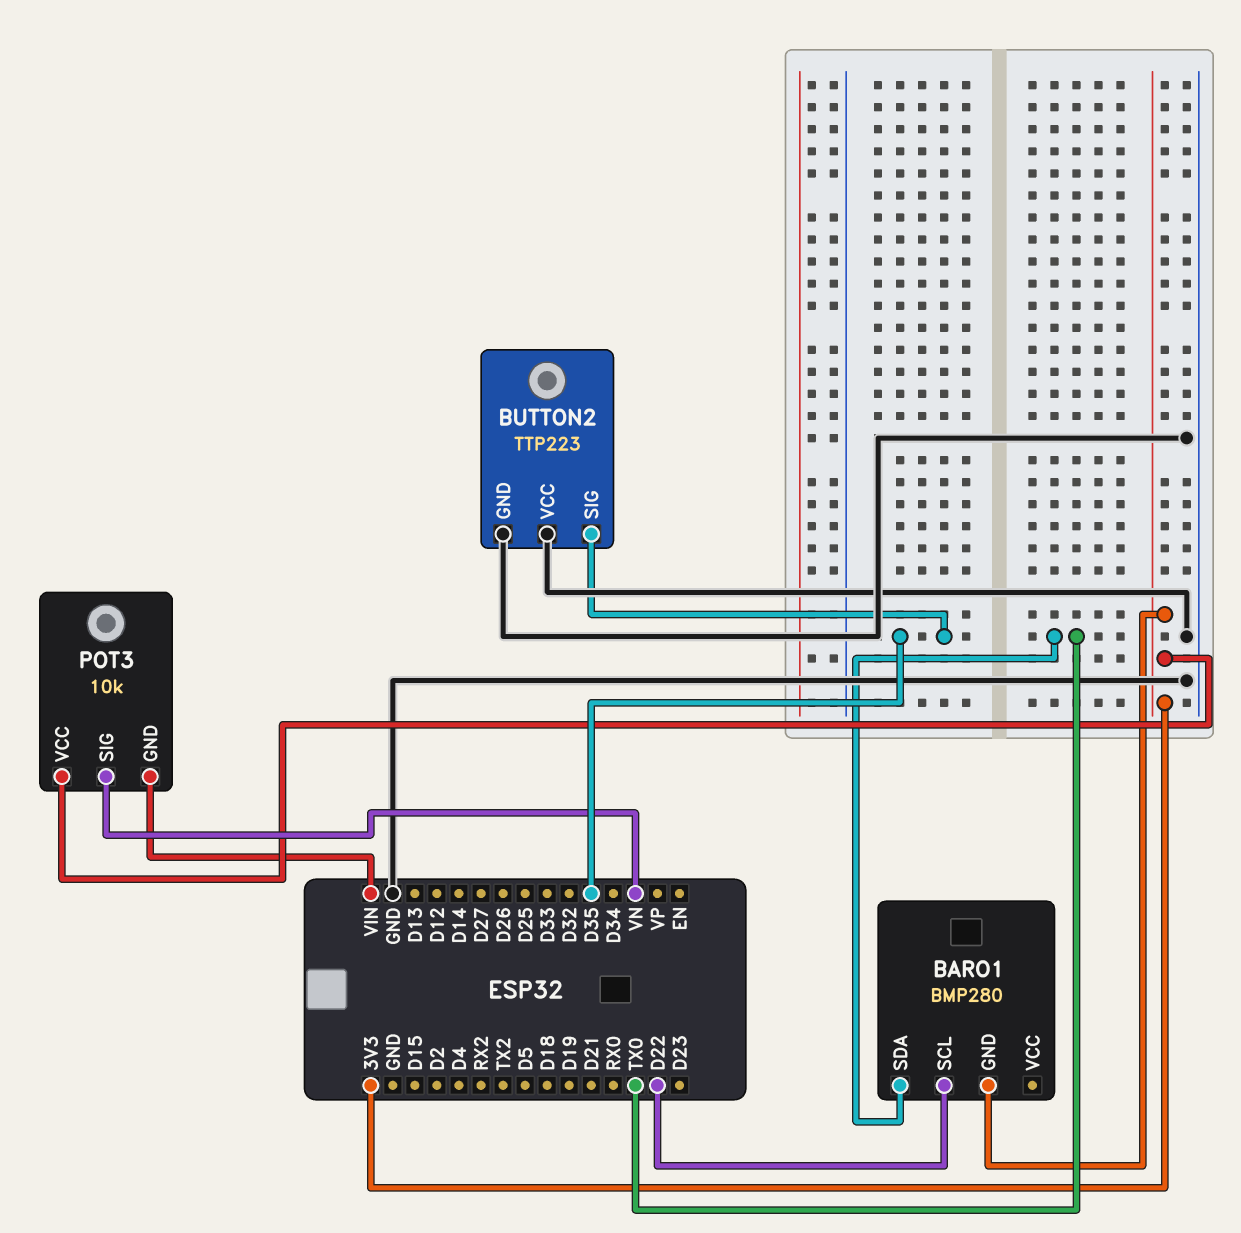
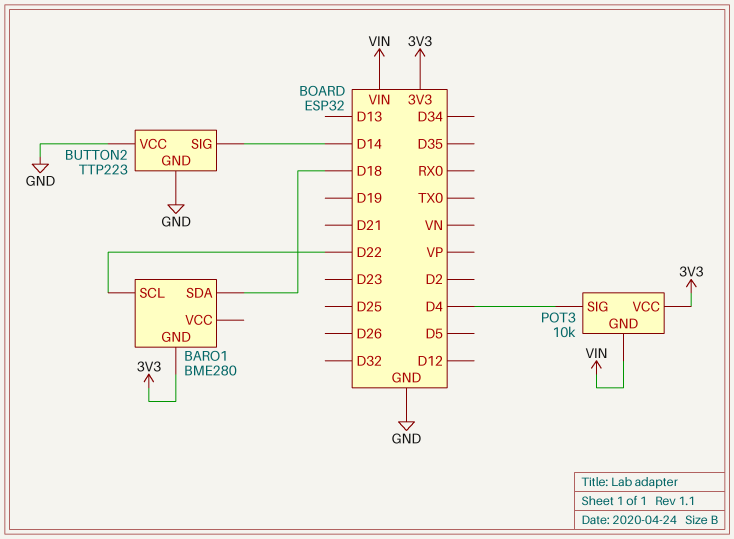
BARO1: BMP280 -> BME280
BARO1 pin SDA: TX0 -> D18
BUTTON2 pin SIG: D35 -> D14
POT3 pin SIG: VN -> D4

